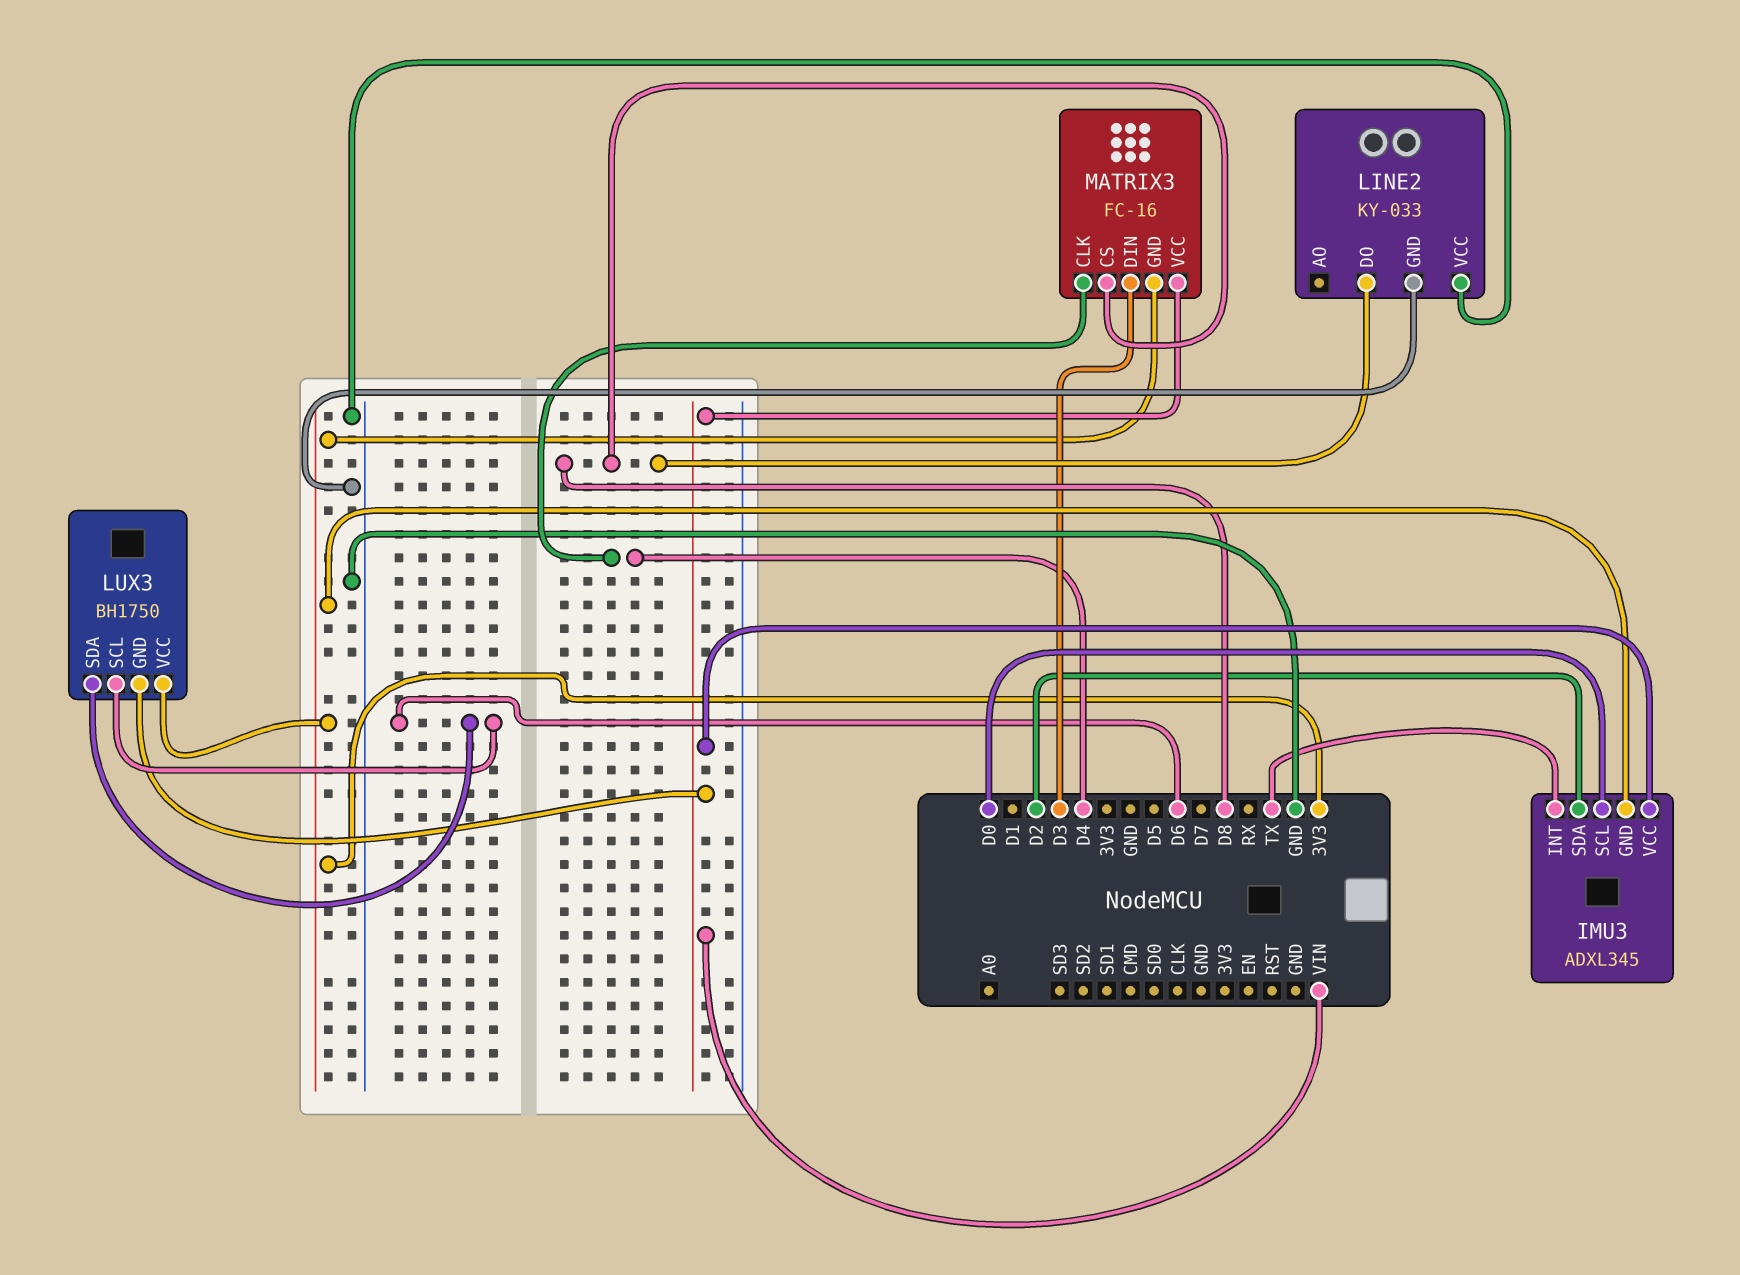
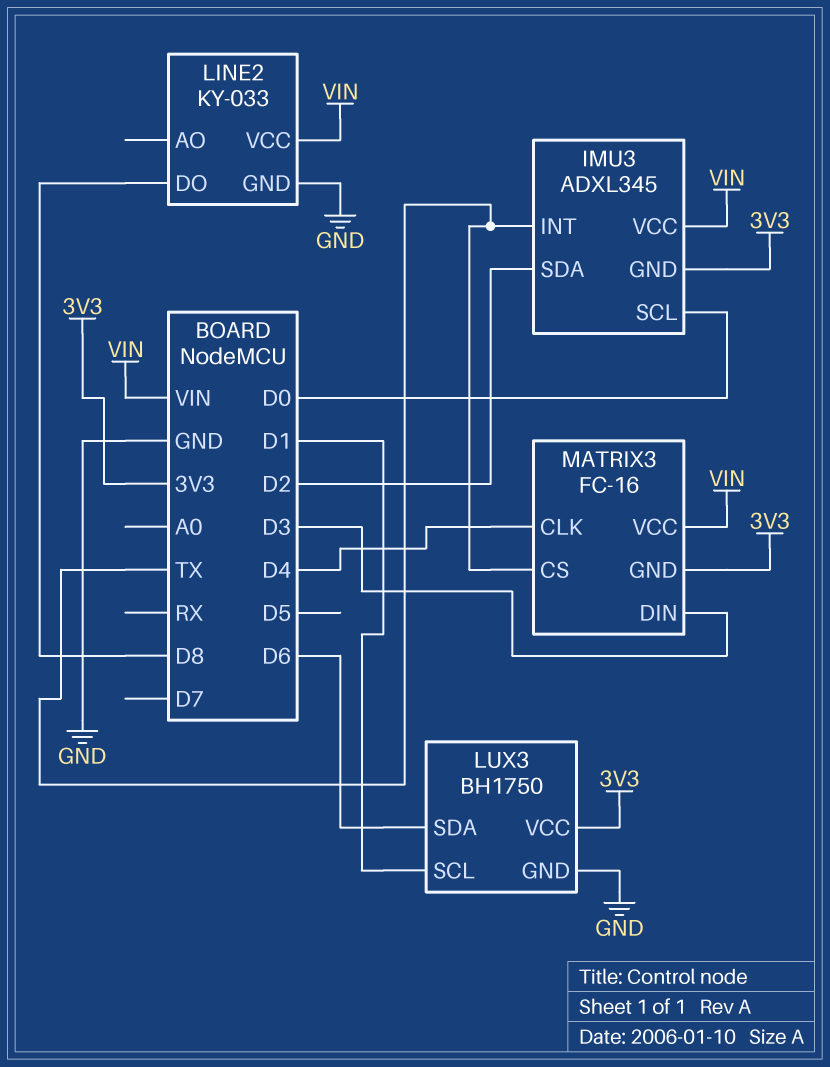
LINE2 pin VCC: GND -> VIN
LUX3 pin GND: VIN -> GND
LUX3 pin SCL: D6 -> D1
MATRIX3 pin CS: D8 -> TX

